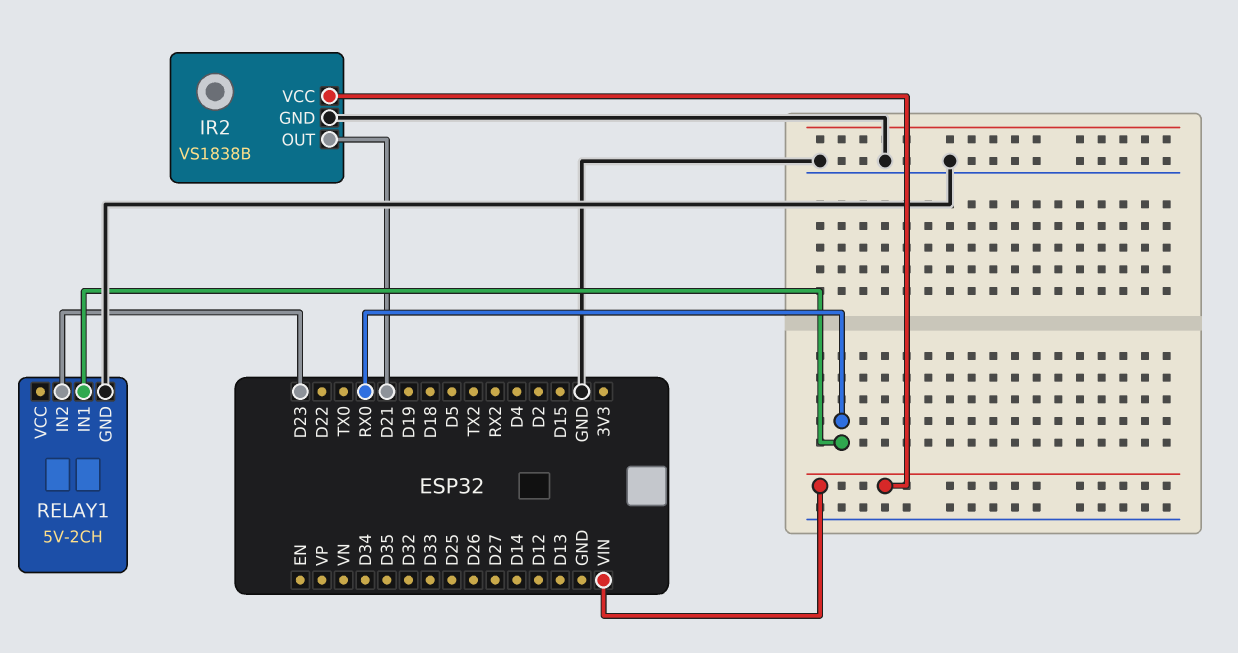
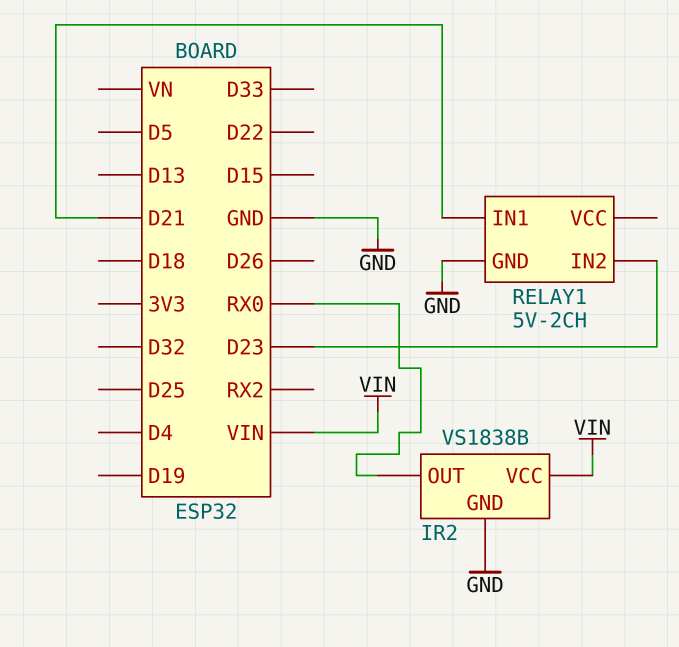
IR2 pin OUT: D21 -> RX0
RELAY1 pin IN1: RX0 -> D21

